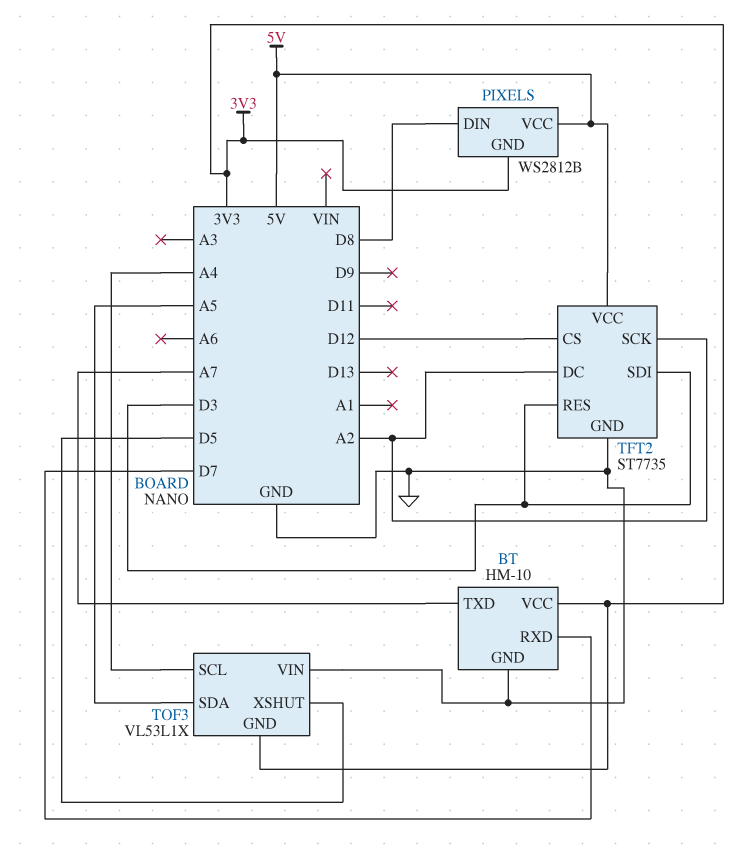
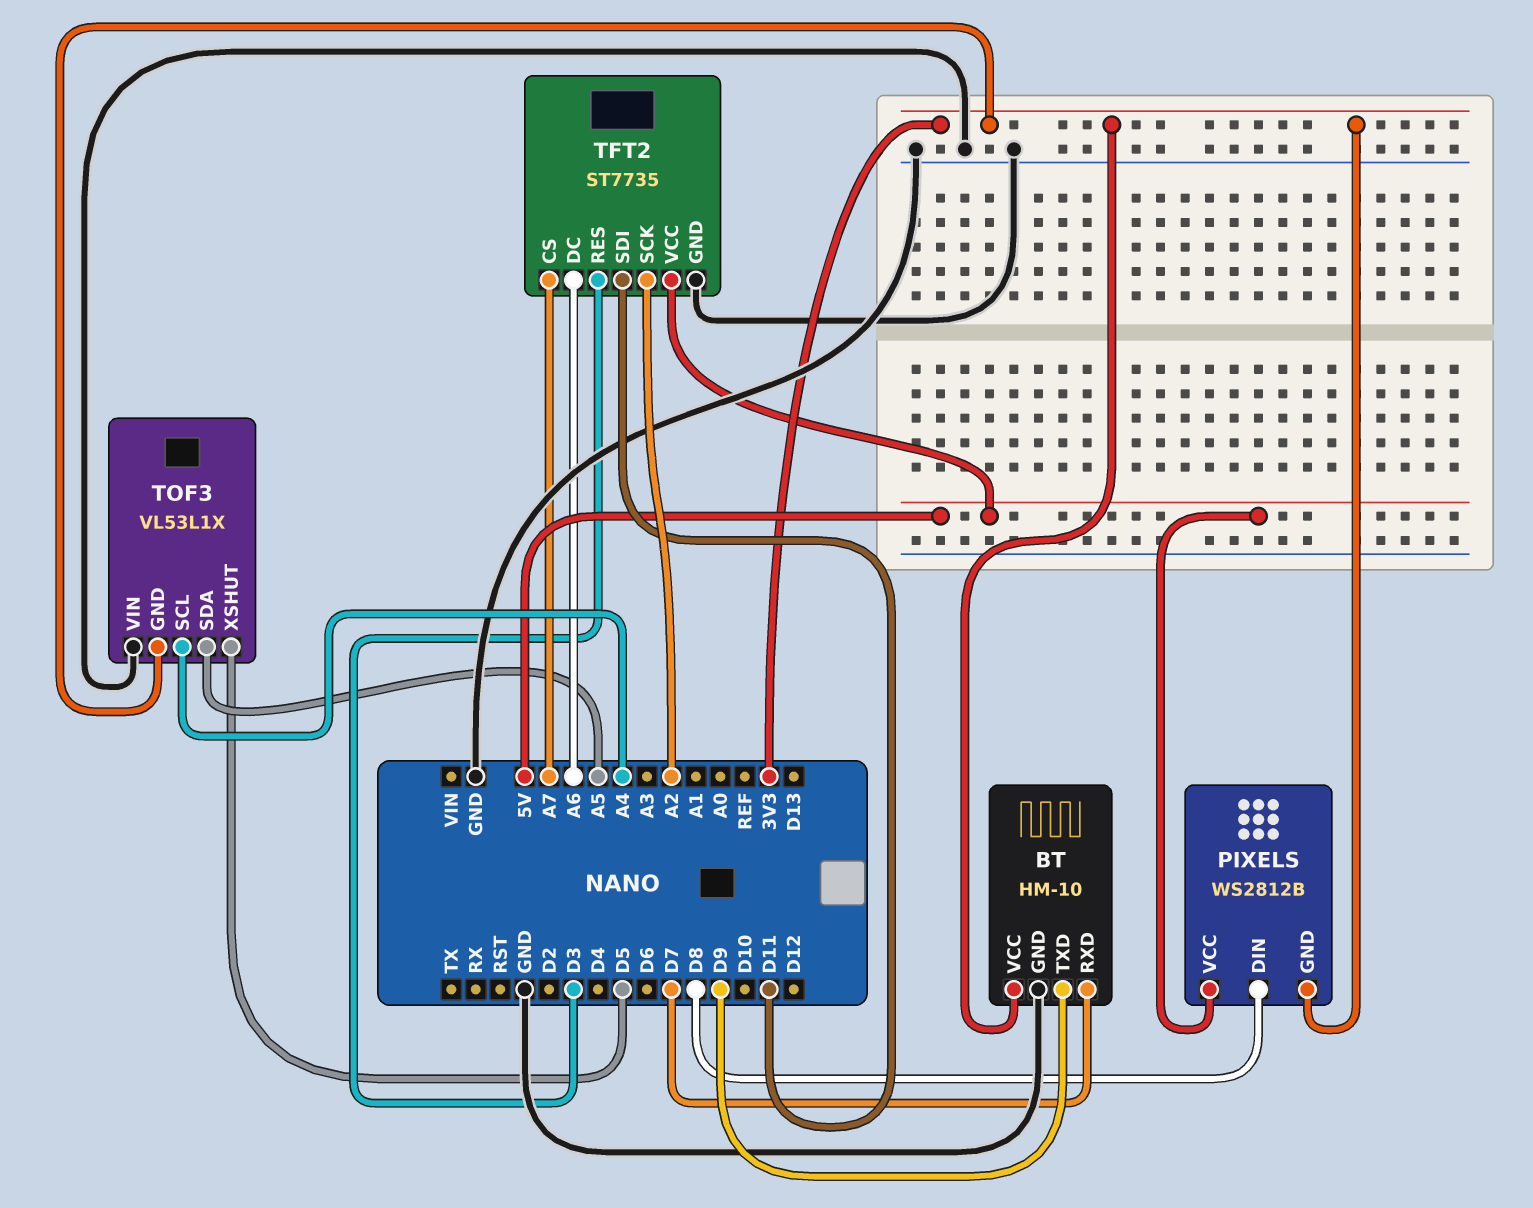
BT pin TXD: A7 -> D9
TFT2 pin CS: D12 -> A7
TFT2 pin DC: A2 -> A6
TFT2 pin SDI: D3 -> D11

